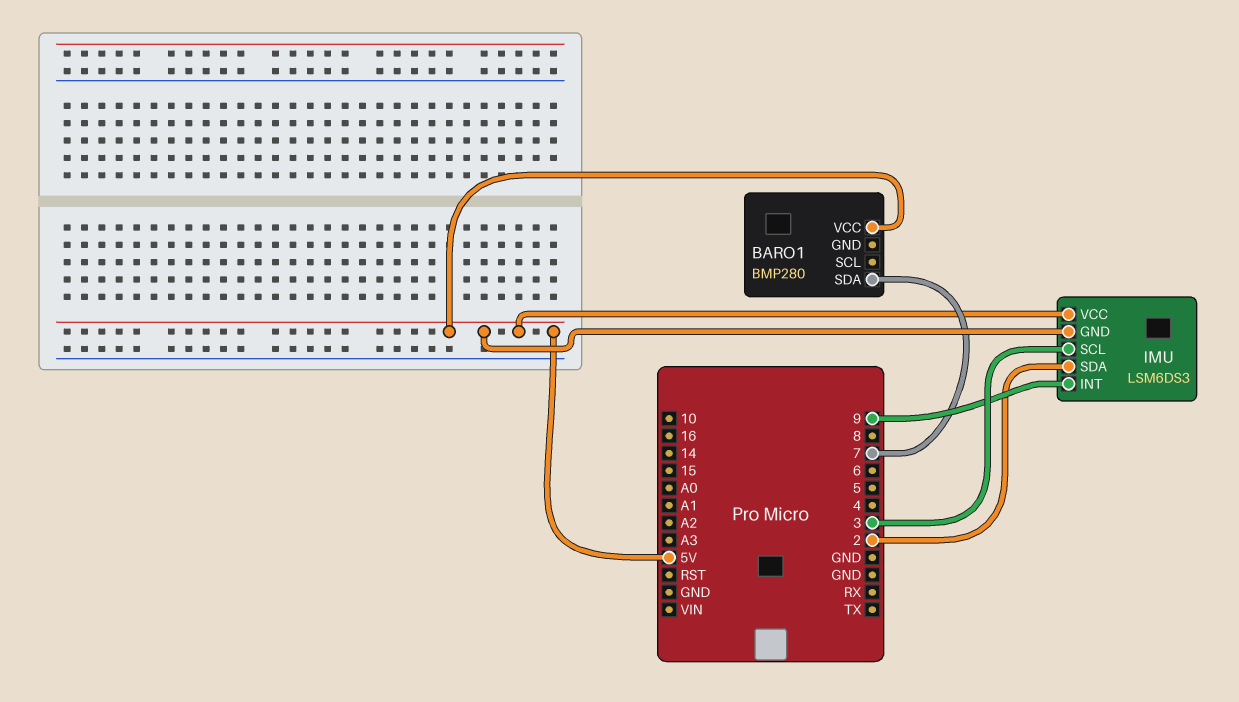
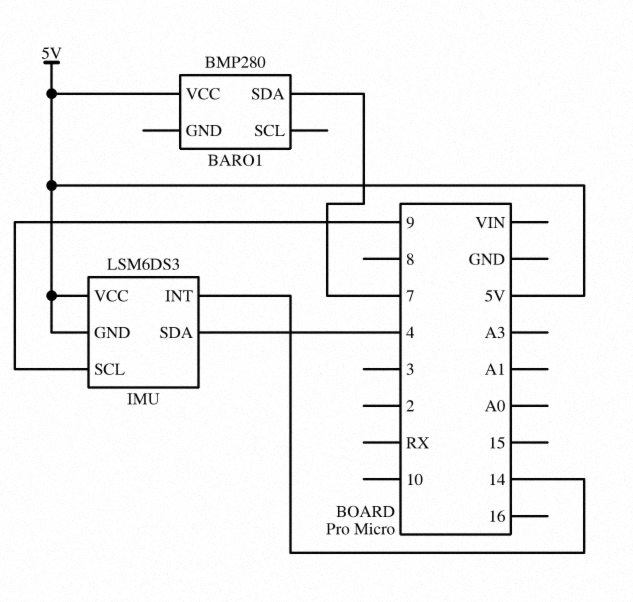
IMU pin INT: 9 -> 14
IMU pin SCL: 3 -> 9
IMU pin SDA: 2 -> 4

